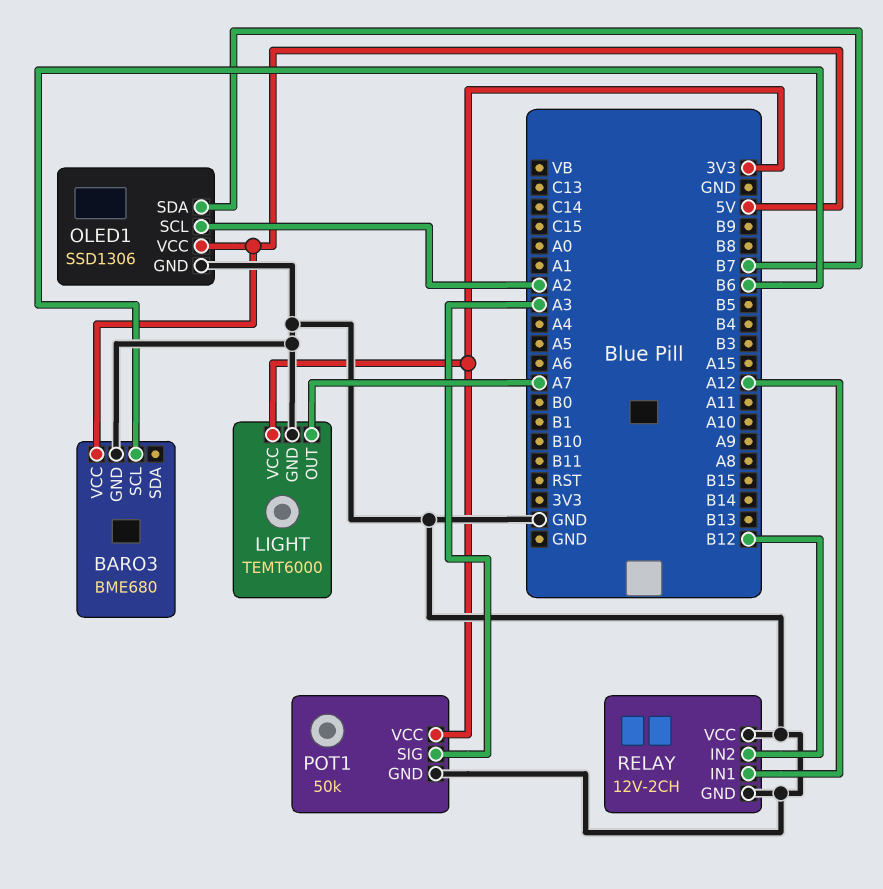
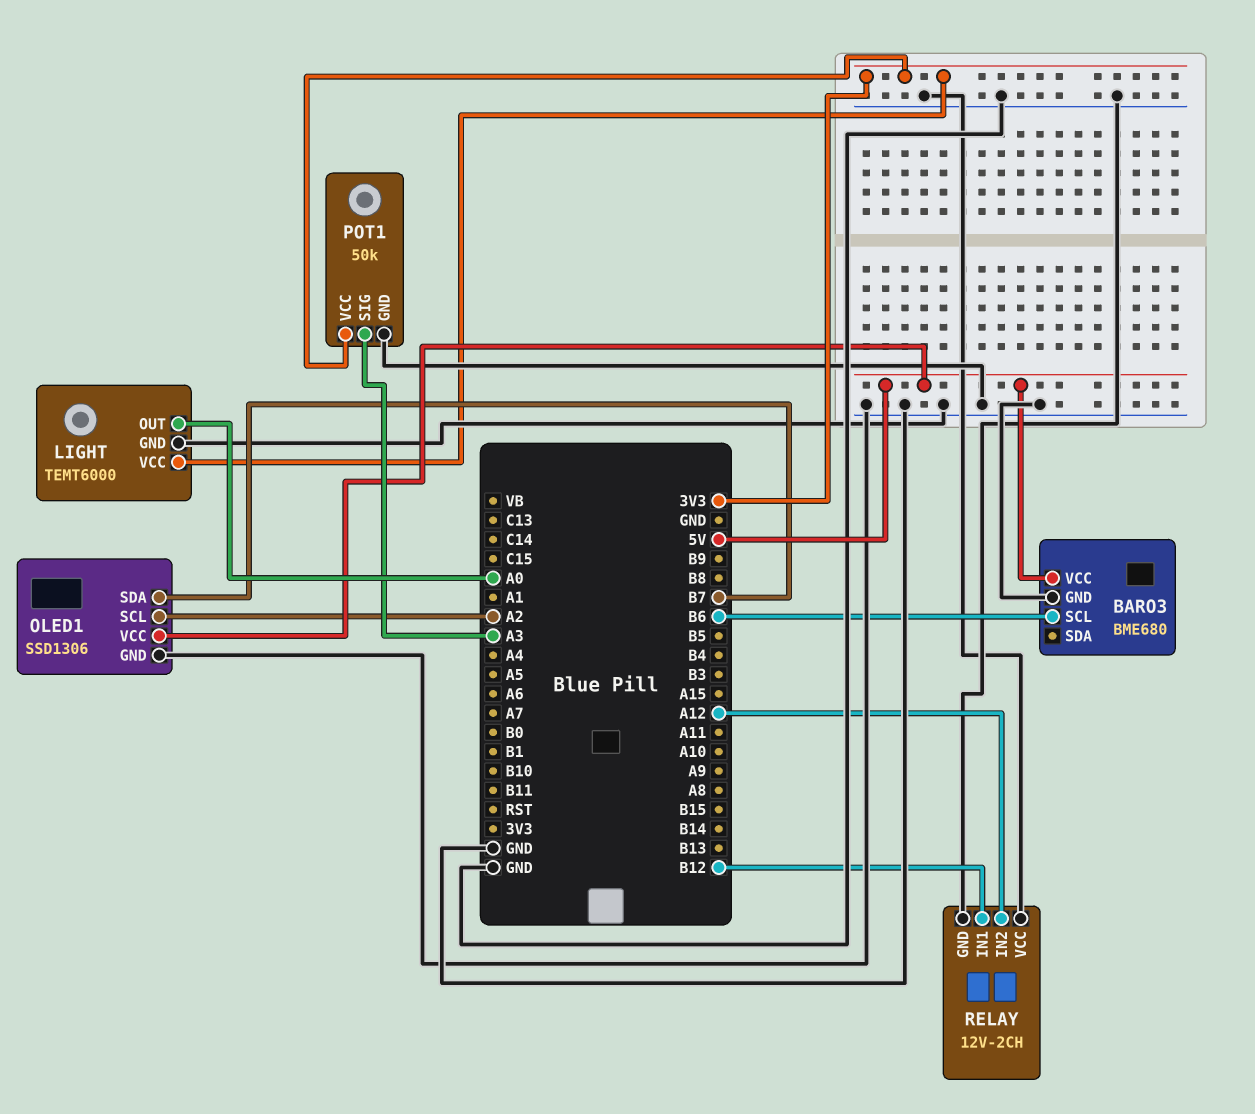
LIGHT pin OUT: A7 -> A0
RELAY pin IN1: A12 -> B12
RELAY pin IN2: B12 -> A12

